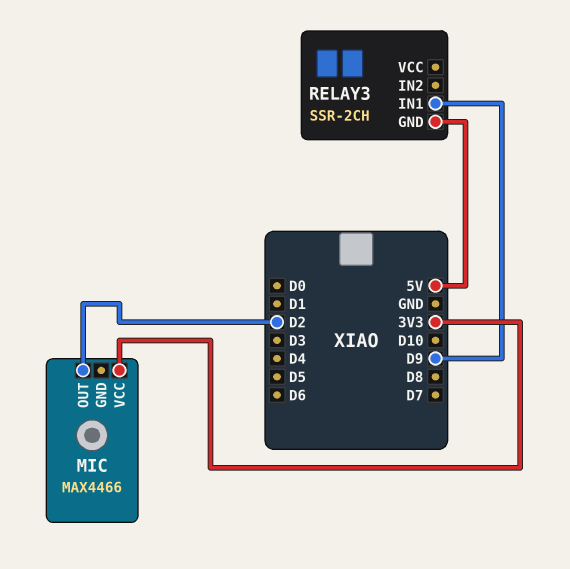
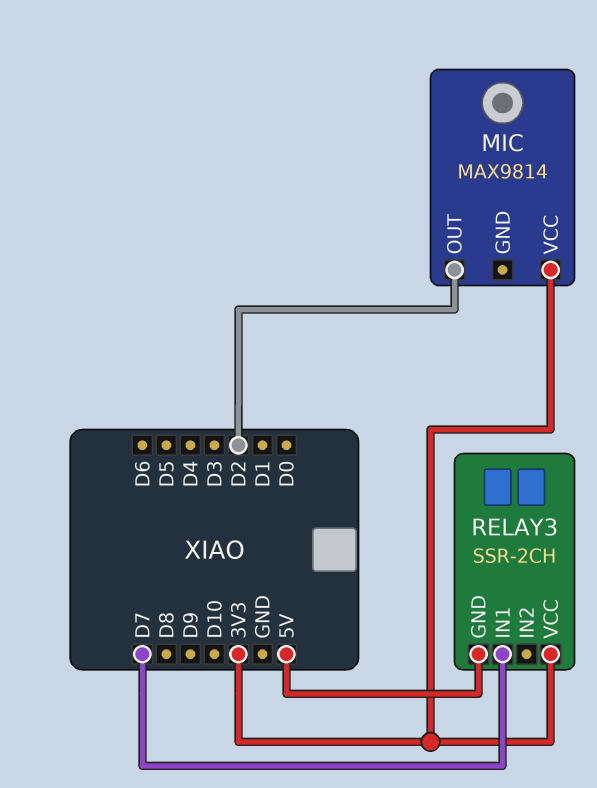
MIC: MAX4466 -> MAX9814
RELAY3 pin IN1: D9 -> D7
RELAY3 pin VCC: none -> 3V3

